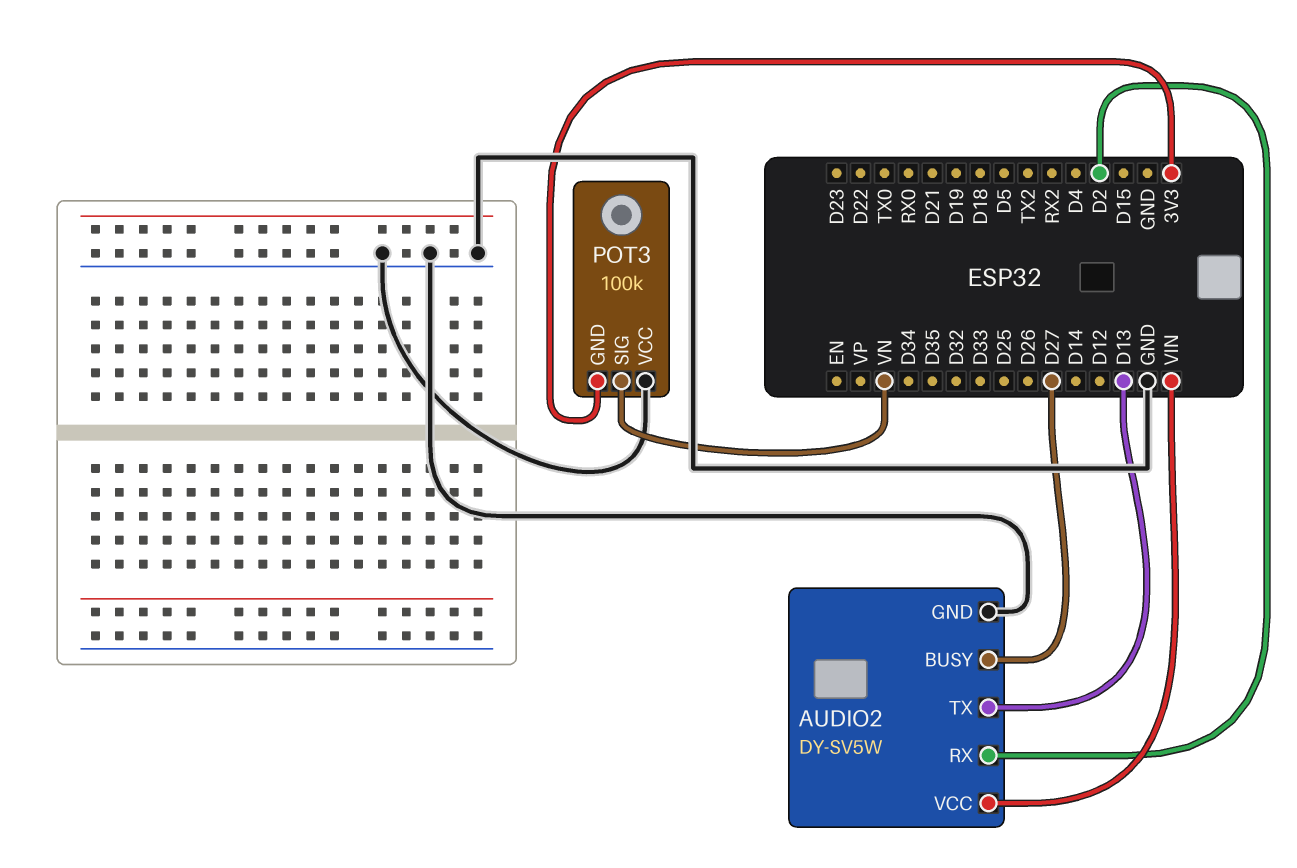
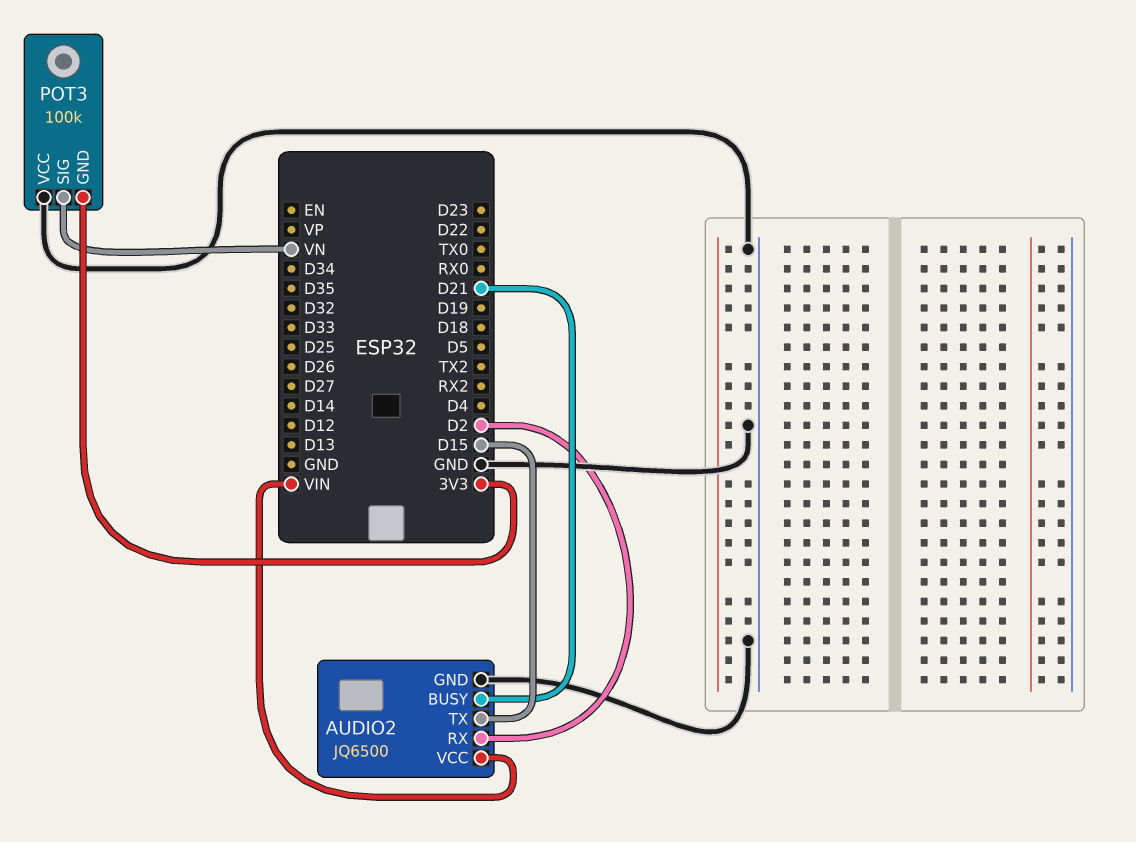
AUDIO2: DY-SV5W -> JQ6500
AUDIO2 pin BUSY: D27 -> D21
AUDIO2 pin TX: D13 -> D15

